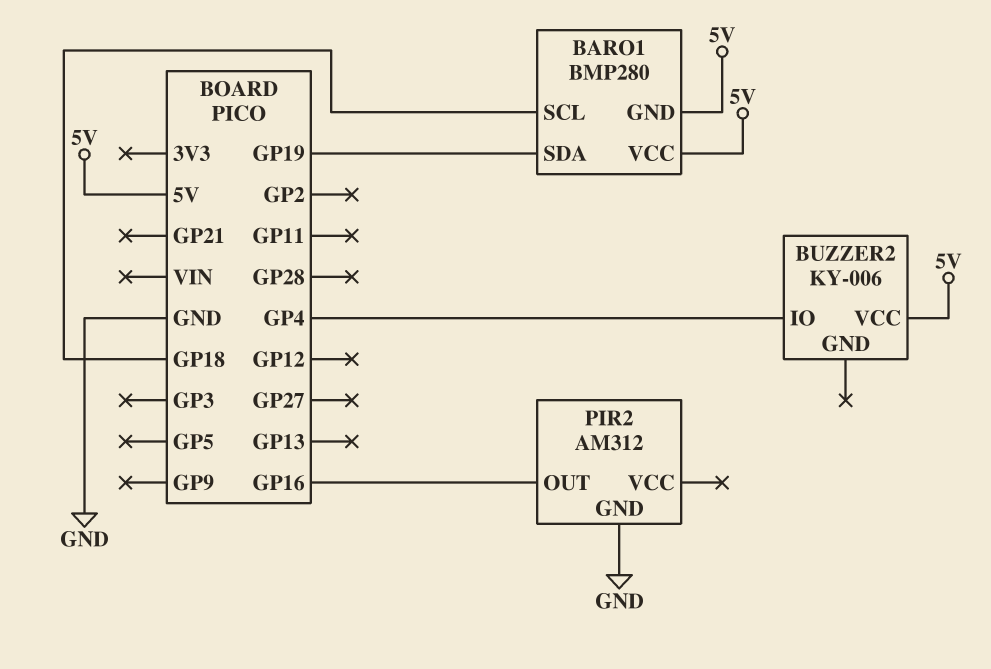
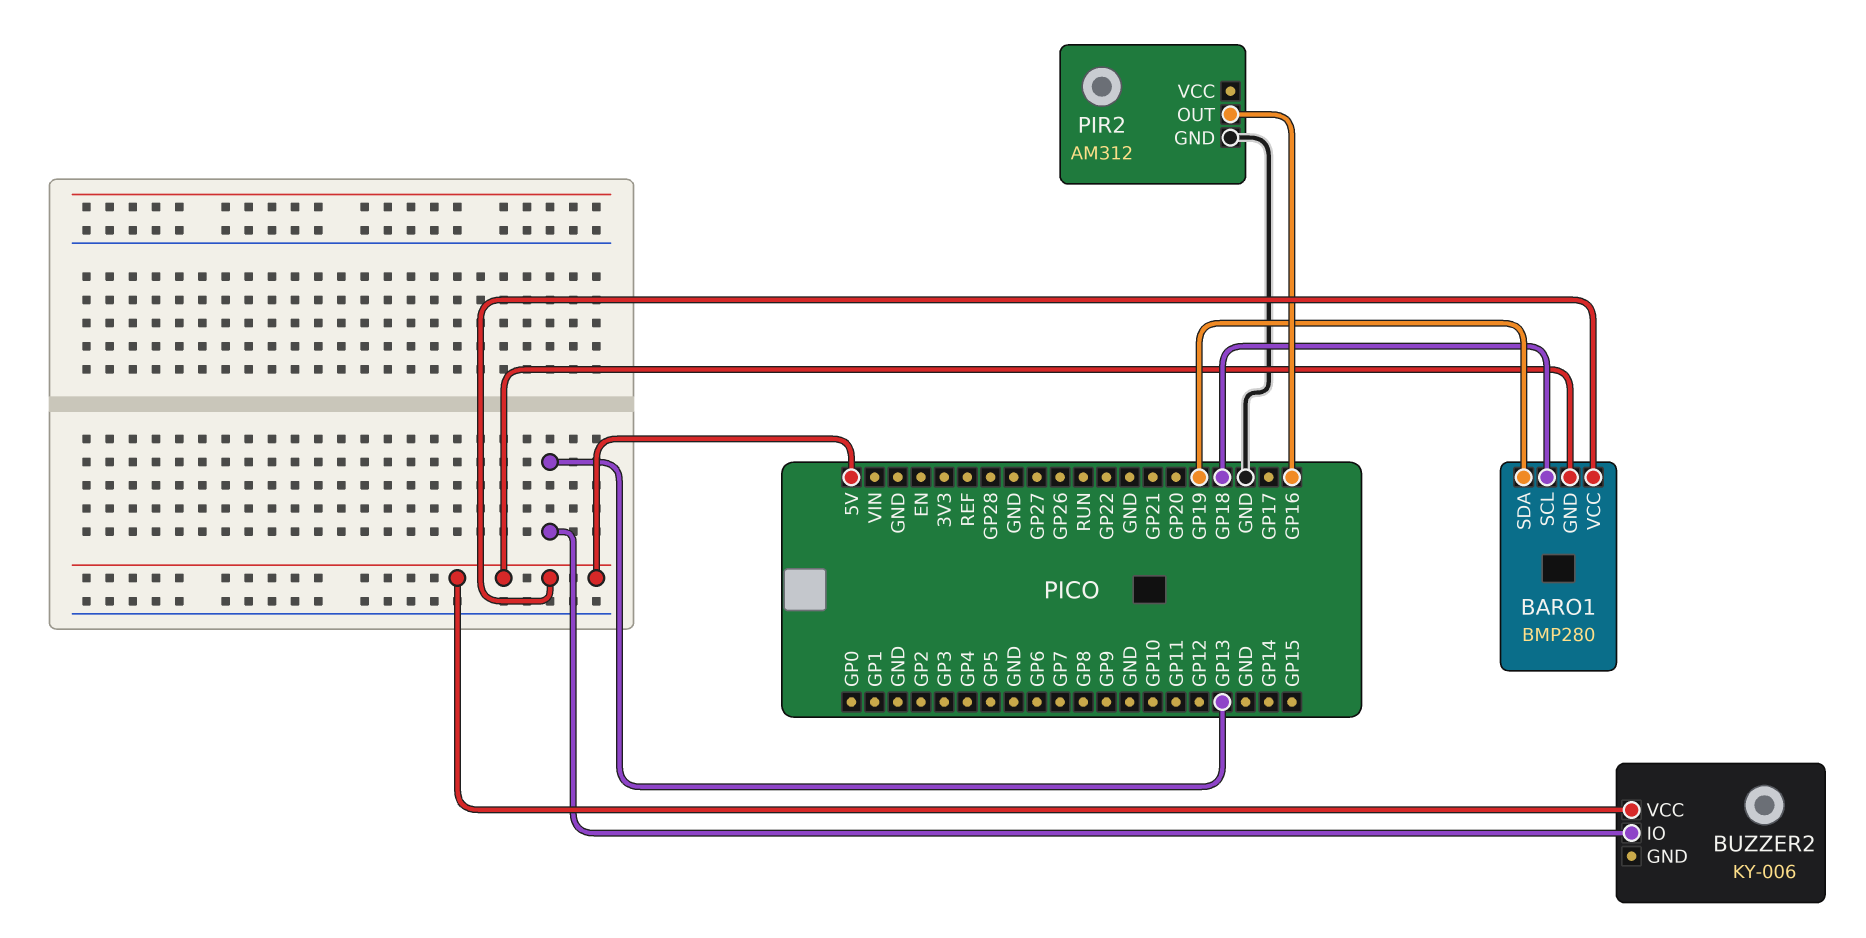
BUZZER2 pin IO: GP4 -> GP13

